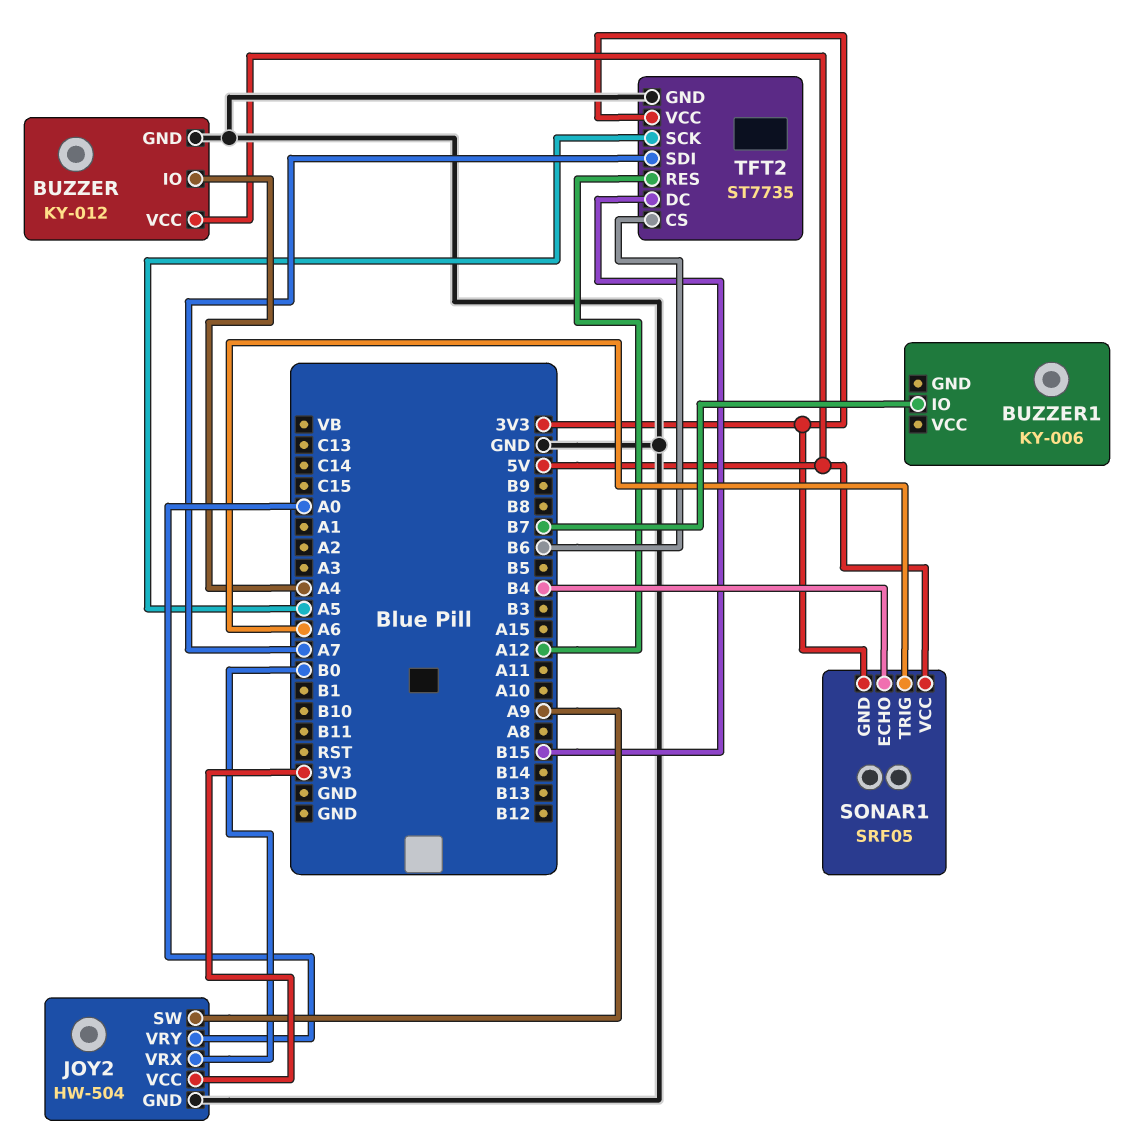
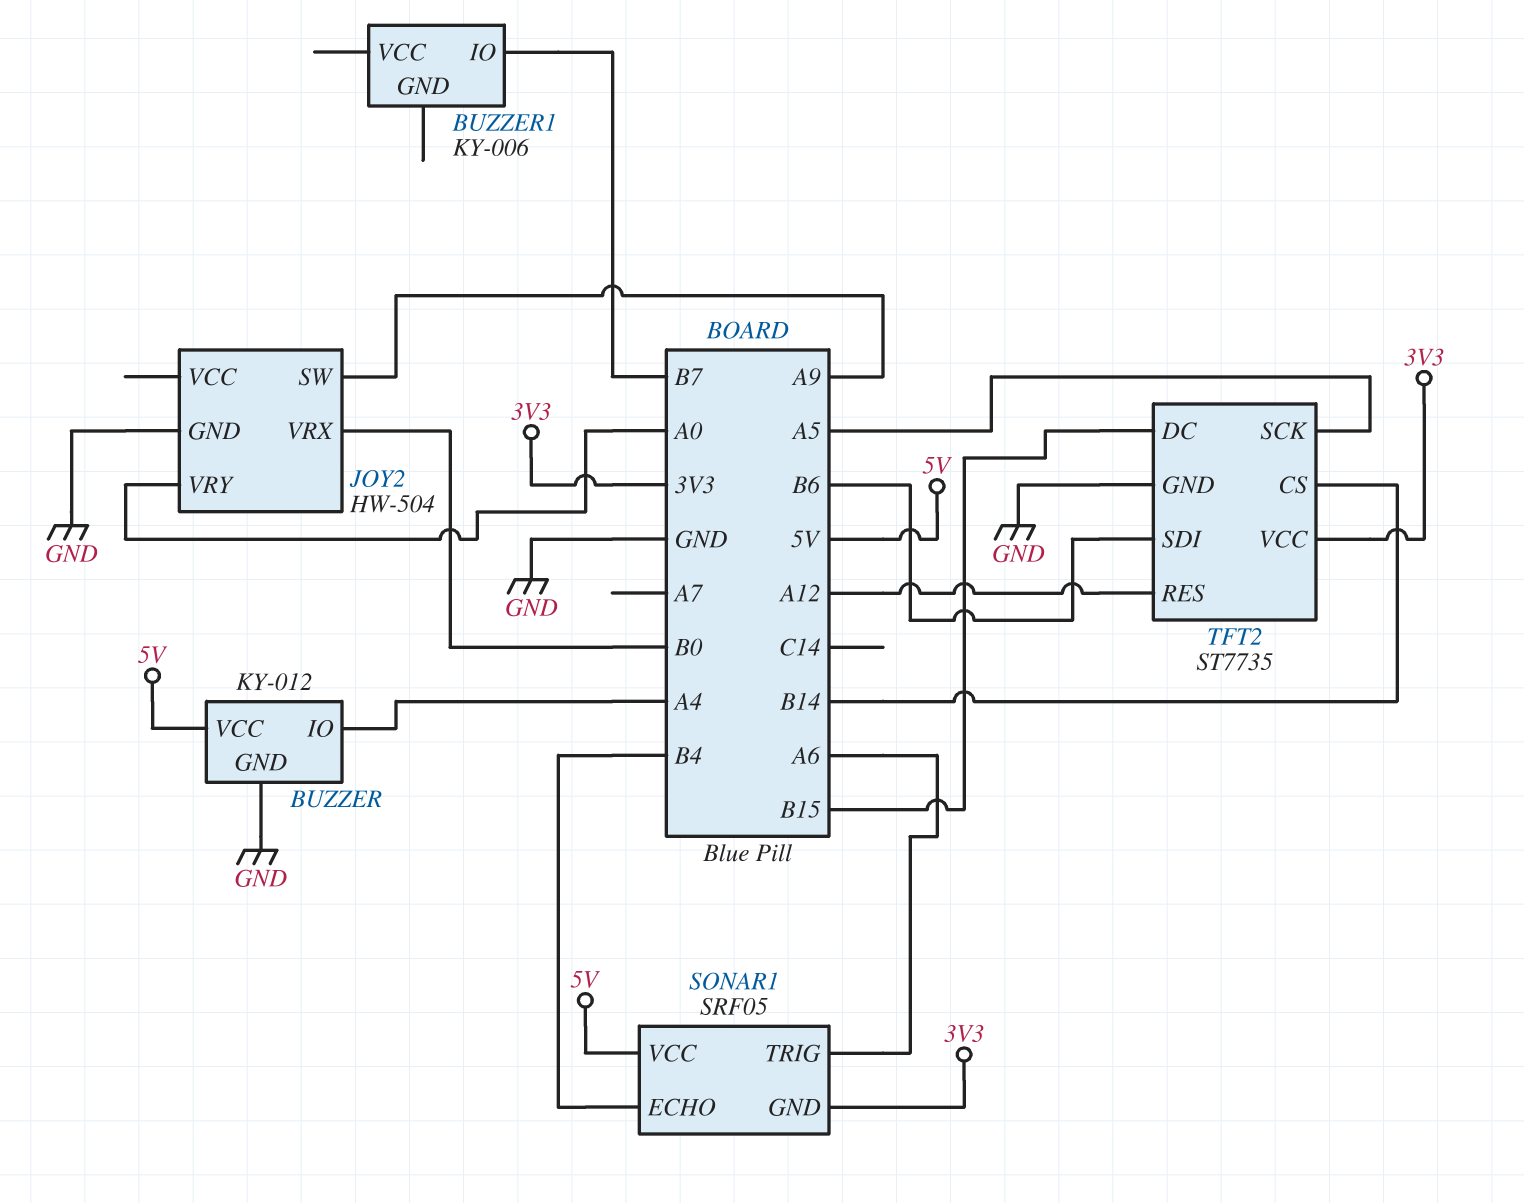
JOY2 pin VCC: 3V3 -> none
TFT2 pin CS: B6 -> B14
TFT2 pin SDI: A7 -> B6

